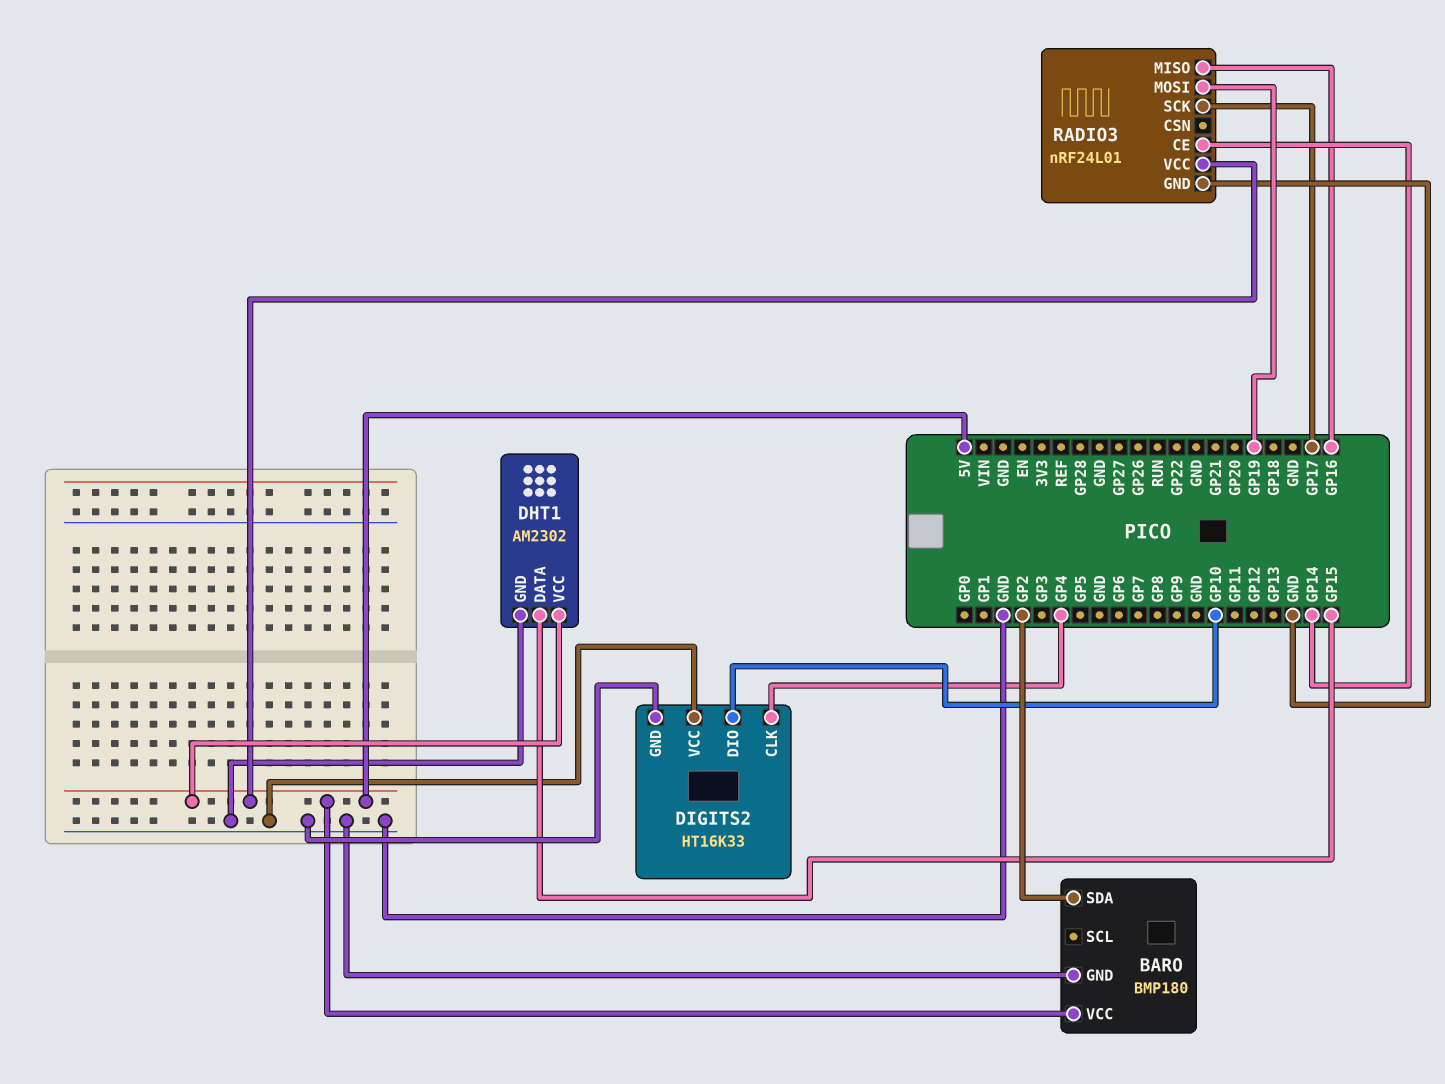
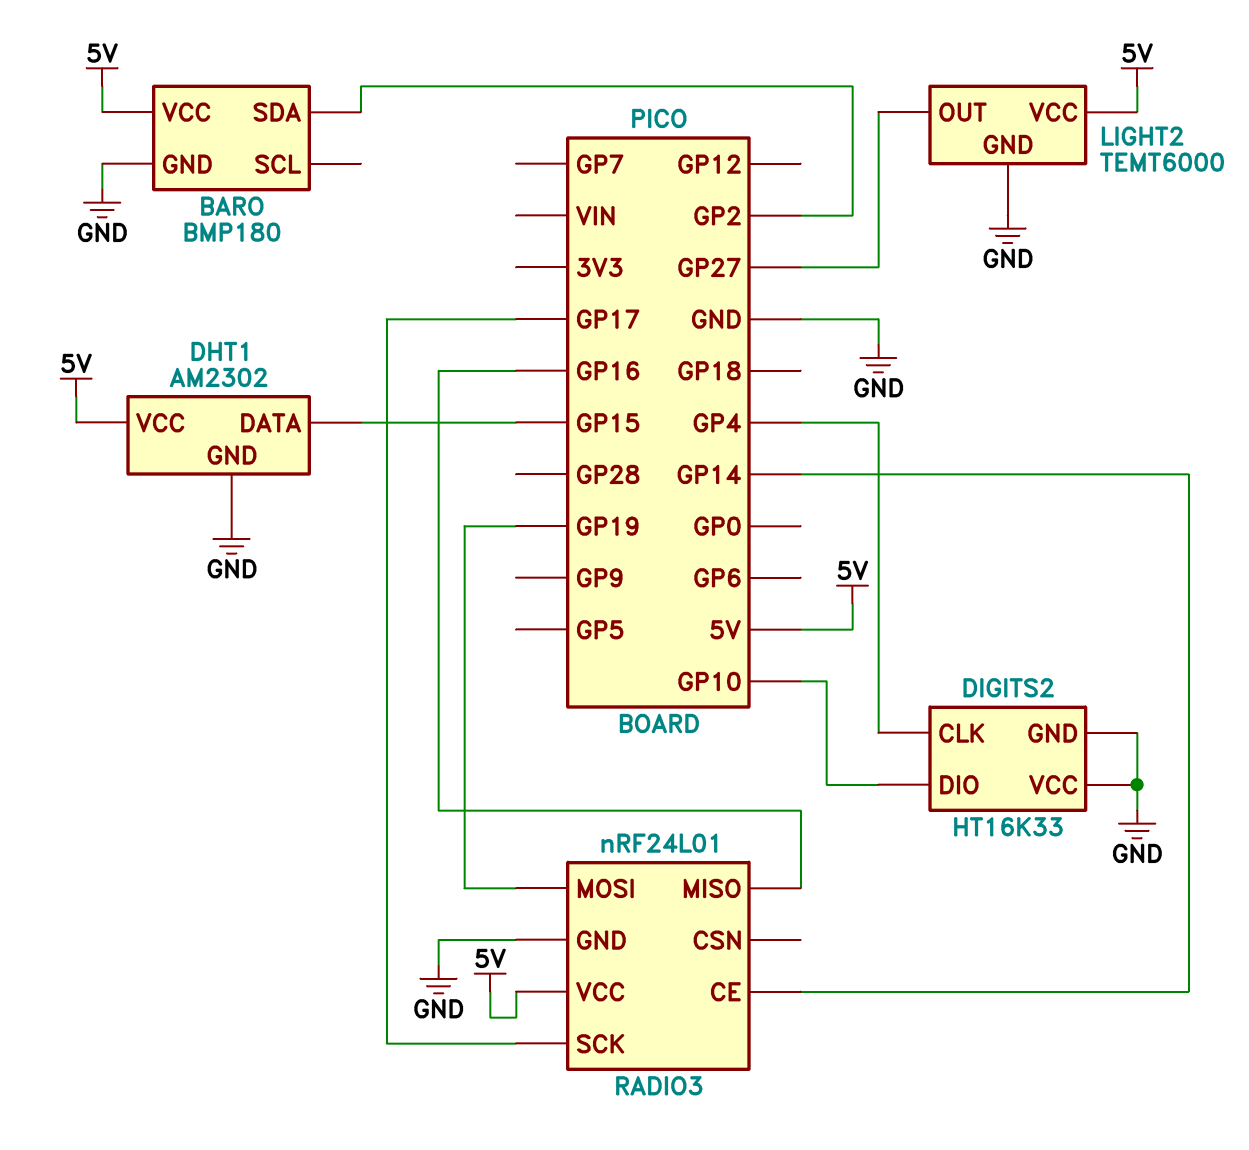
LIGHT2: none -> TEMT6000
LIGHT2 pin GND: none -> GND
LIGHT2 pin OUT: none -> GP27
LIGHT2 pin VCC: none -> 5V

